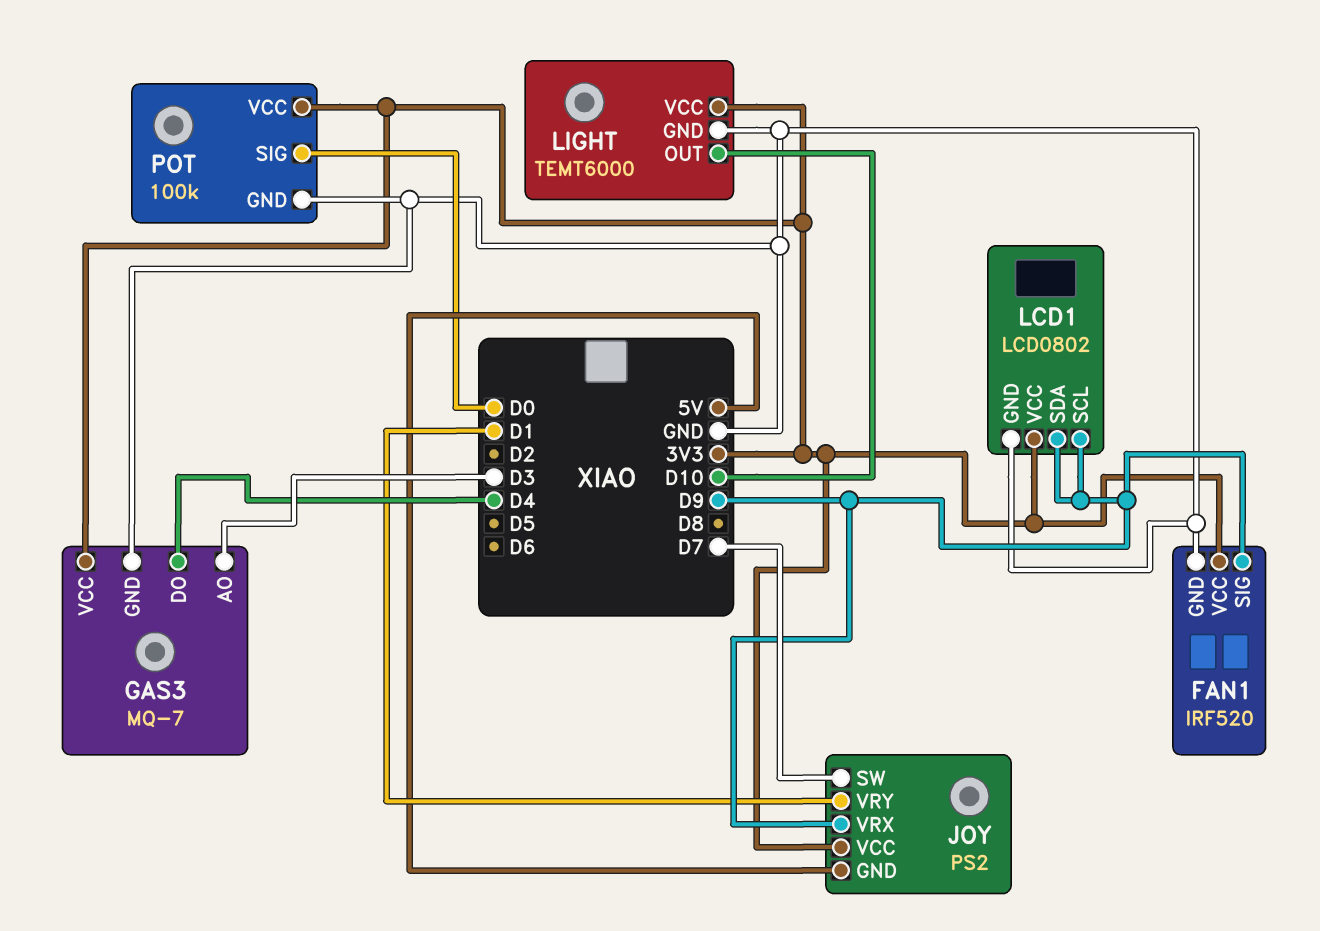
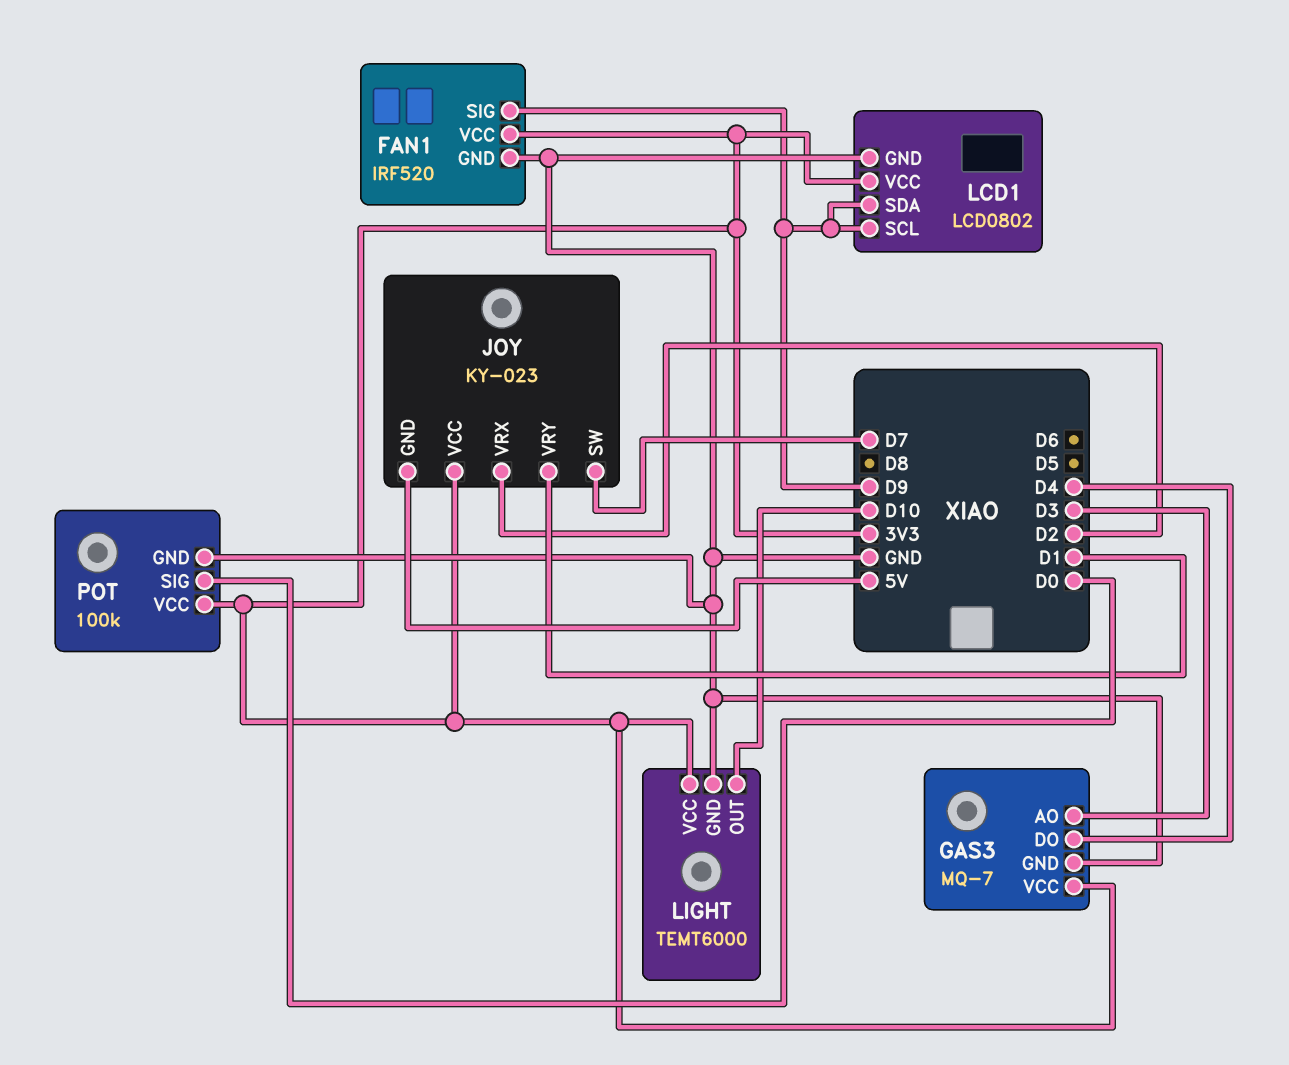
JOY: PS2 -> KY-023
JOY pin VRX: D9 -> D2

